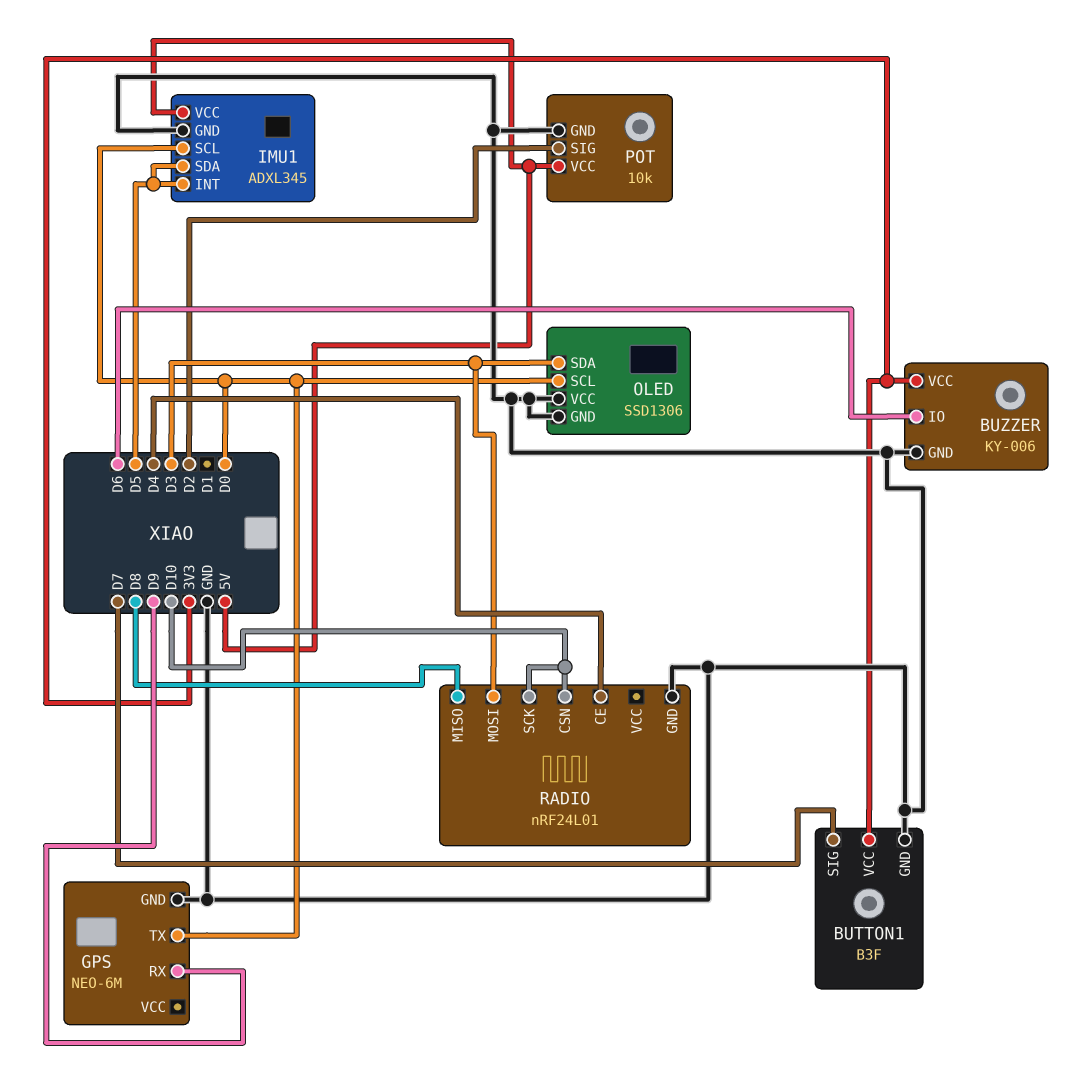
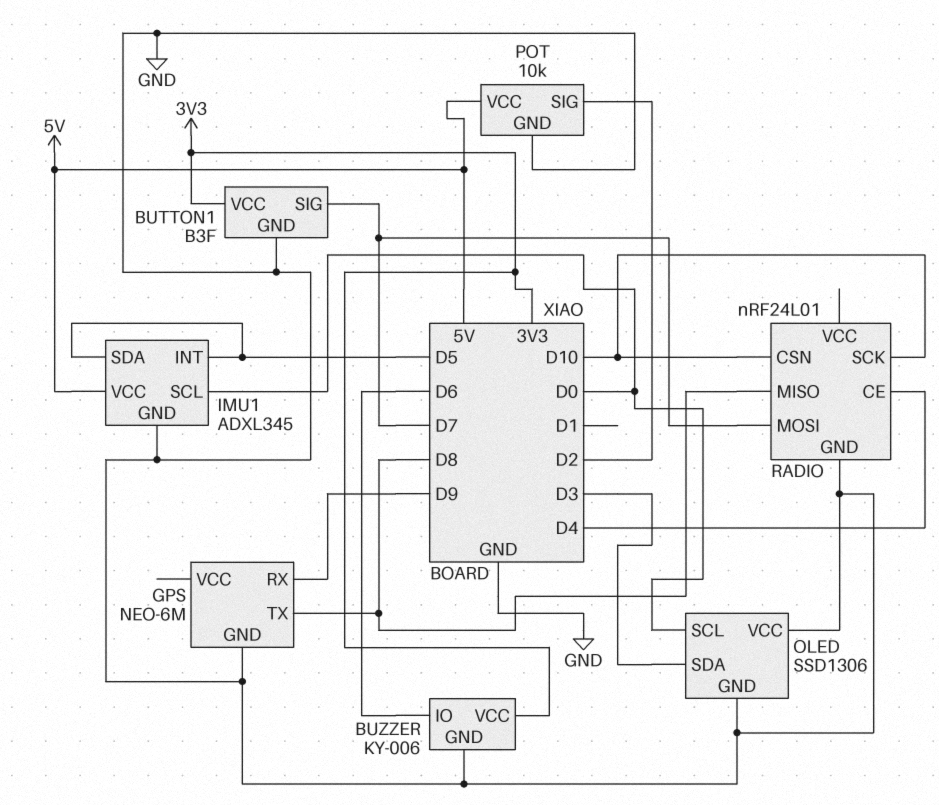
GPS pin TX: D0 -> D8
RADIO pin MOSI: D3 -> D7

